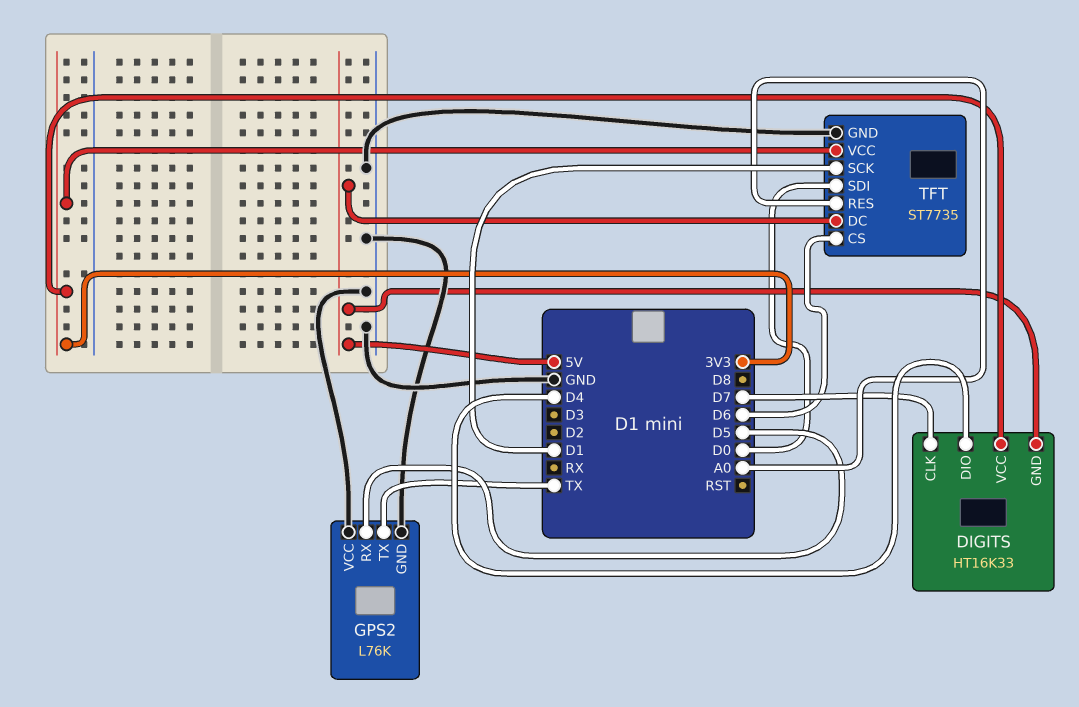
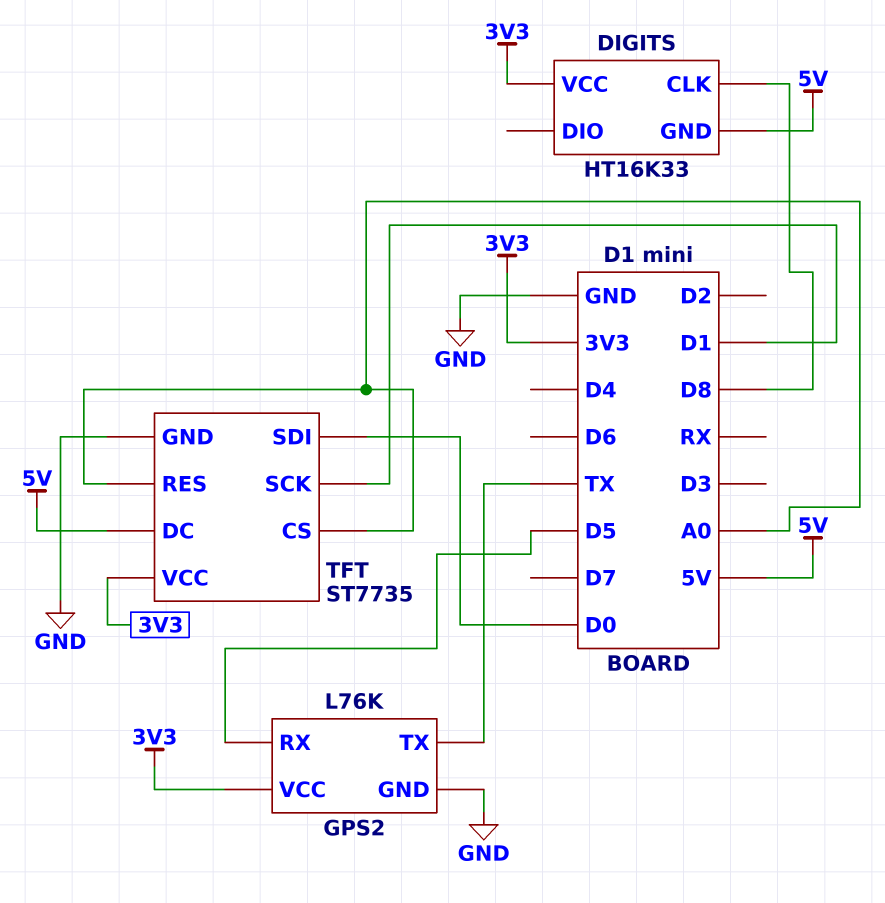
DIGITS pin CLK: D7 -> D8
DIGITS pin DIO: D4 -> none
GPS2 pin VCC: GND -> 3V3
TFT pin CS: D6 -> A0

